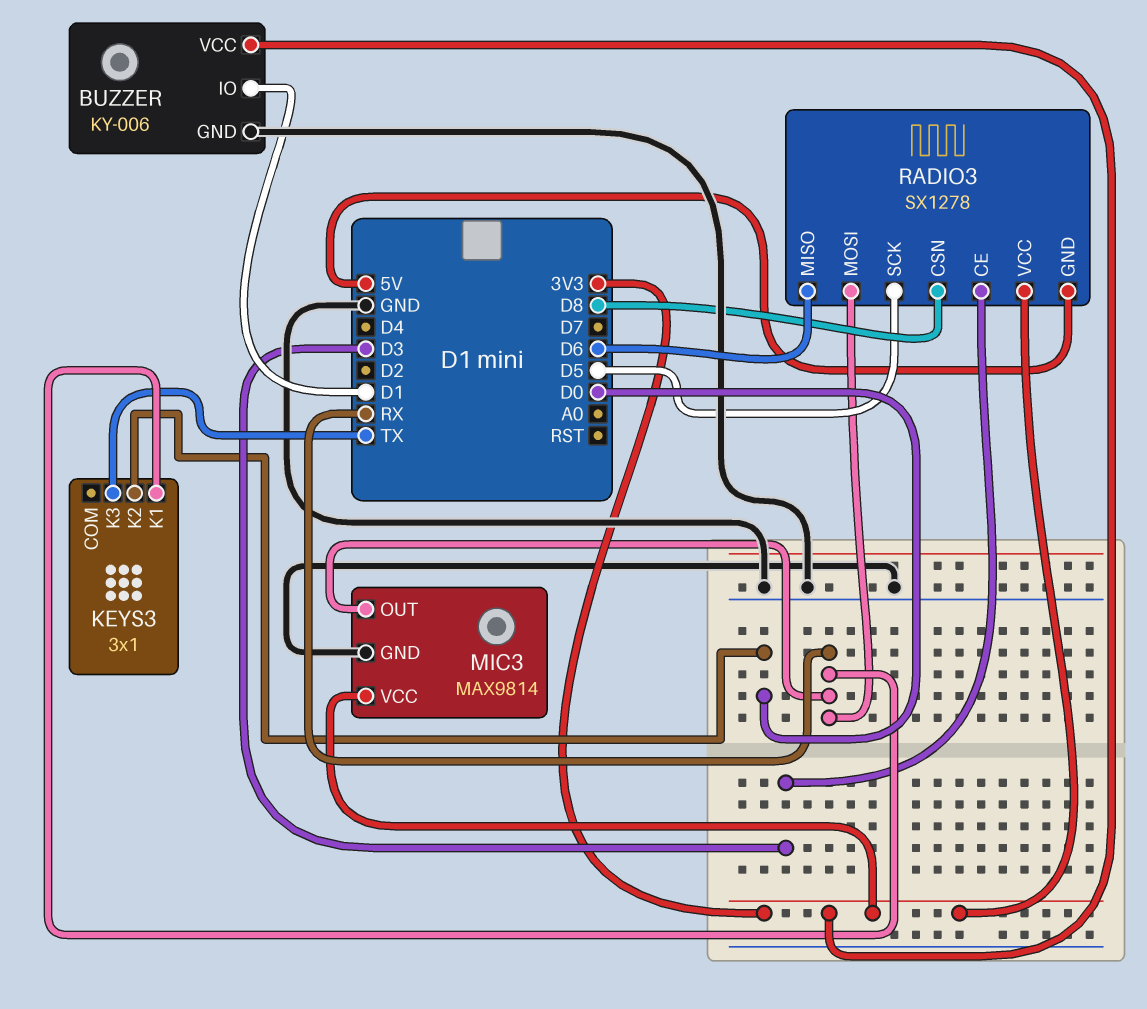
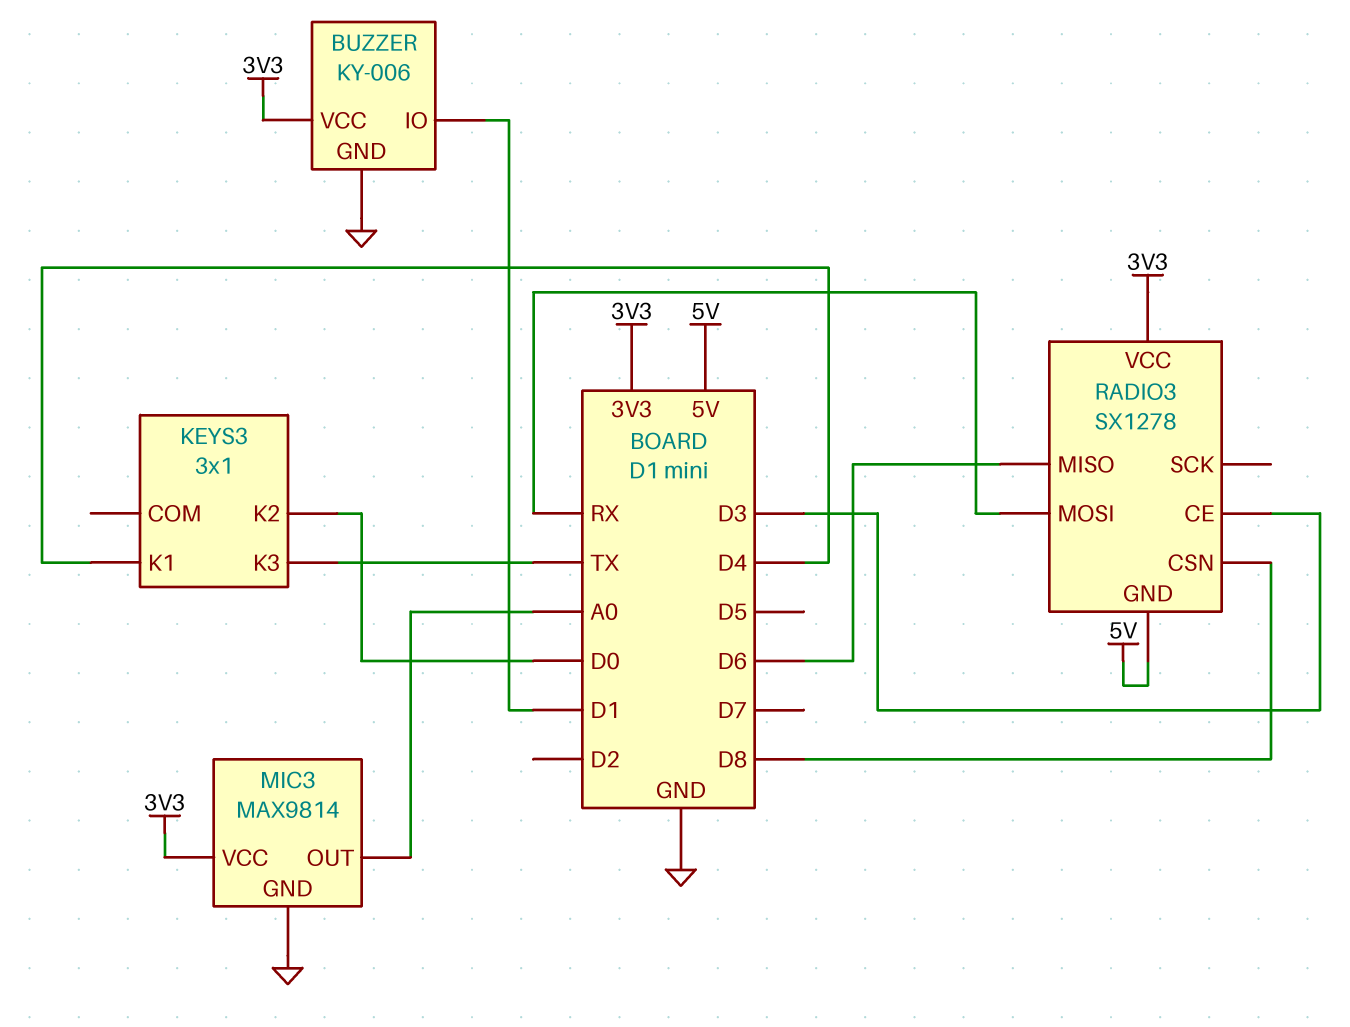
KEYS3 pin K1: RX -> D4
MIC3 pin OUT: RX -> A0
RADIO3 pin SCK: D5 -> none

